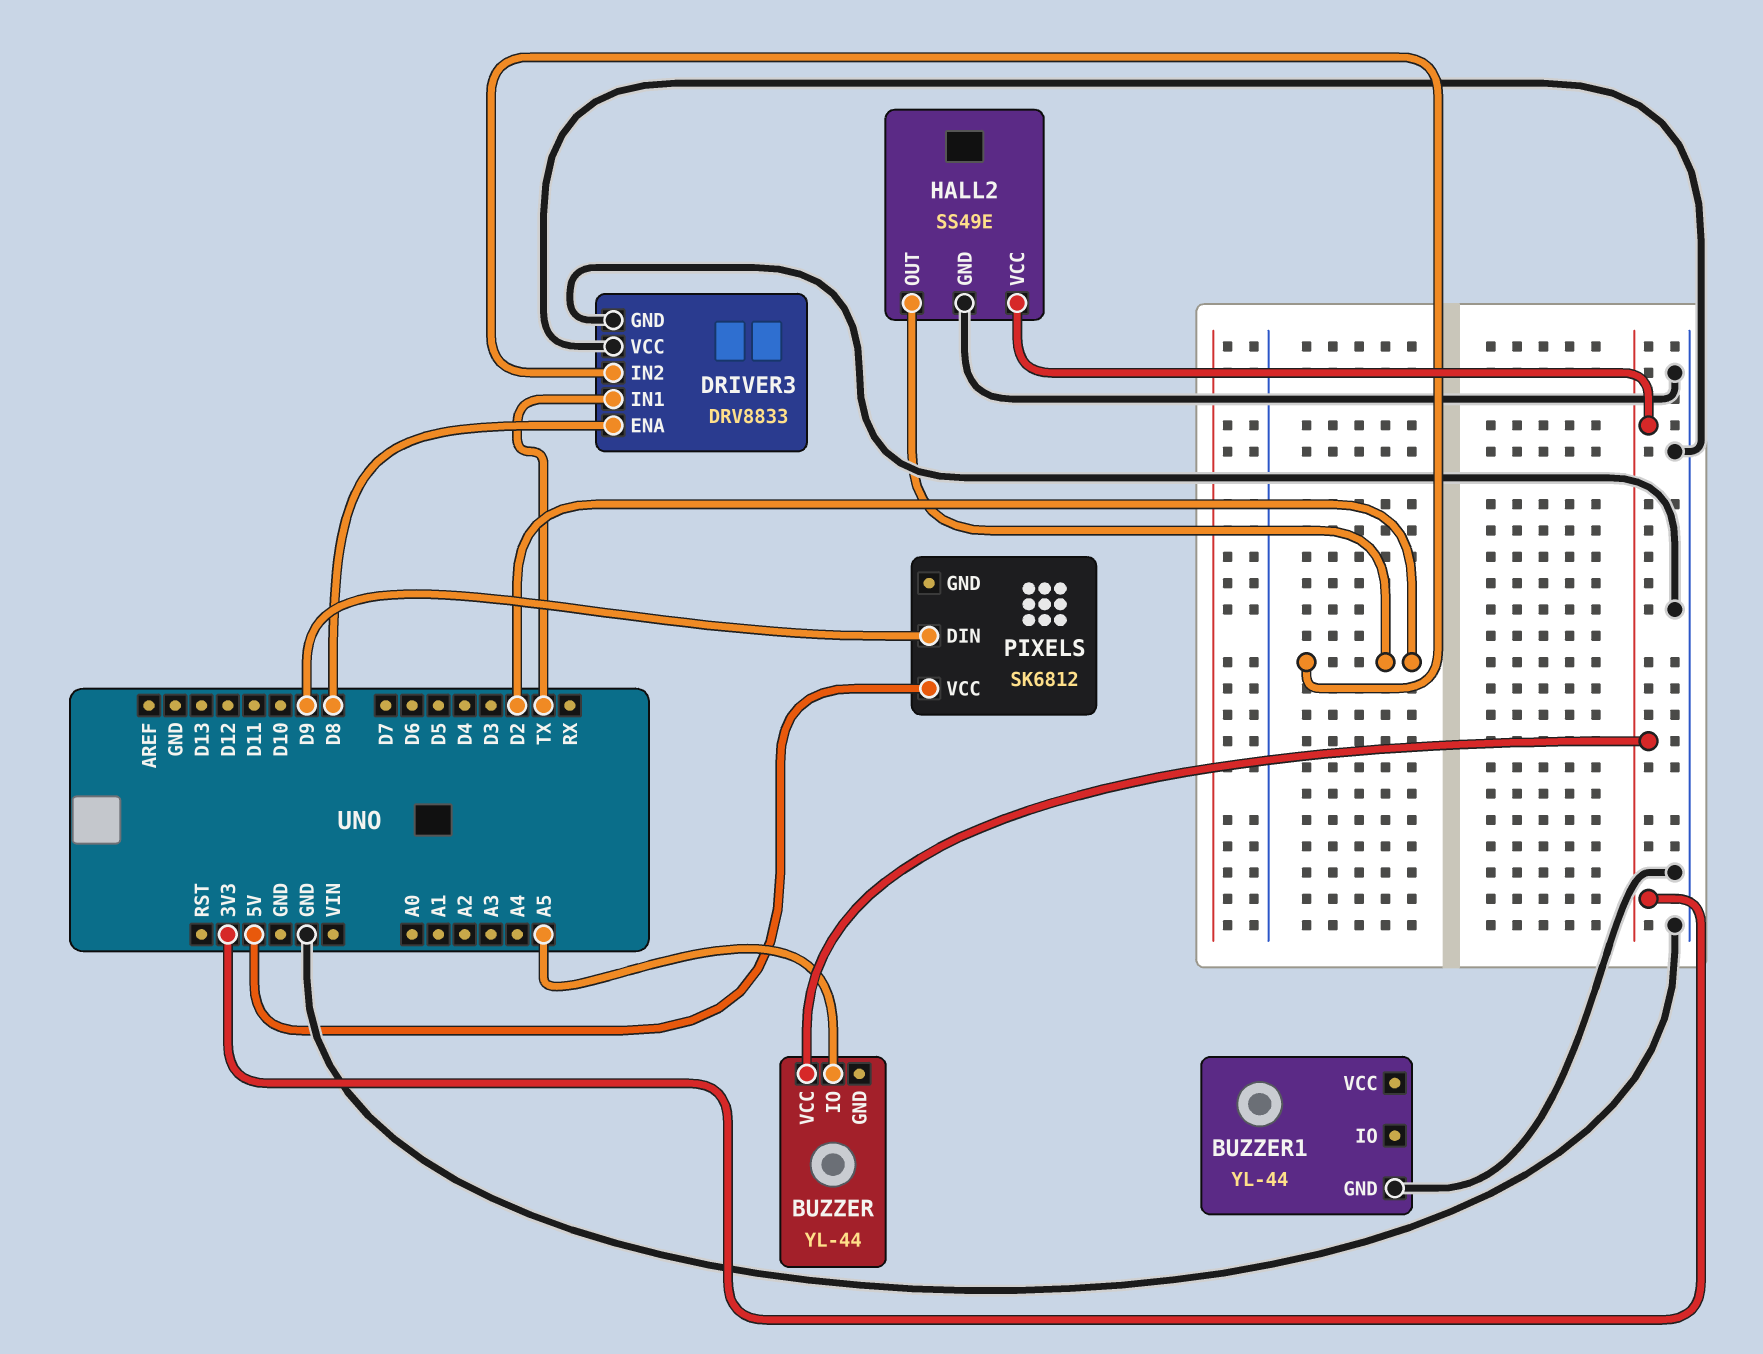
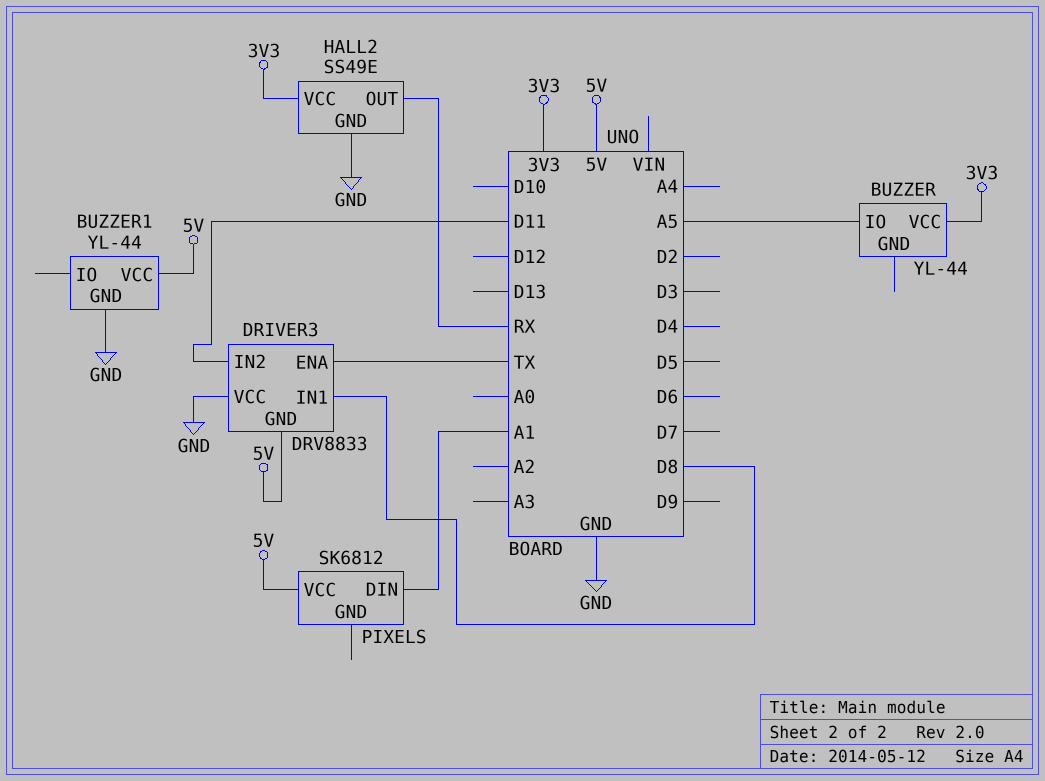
BUZZER1 pin VCC: none -> 5V
DRIVER3 pin ENA: D8 -> TX
DRIVER3 pin GND: GND -> 5V
DRIVER3 pin IN1: TX -> D8
DRIVER3 pin IN2: D2 -> D11
HALL2 pin OUT: D2 -> RX
PIXELS pin DIN: D9 -> A1

